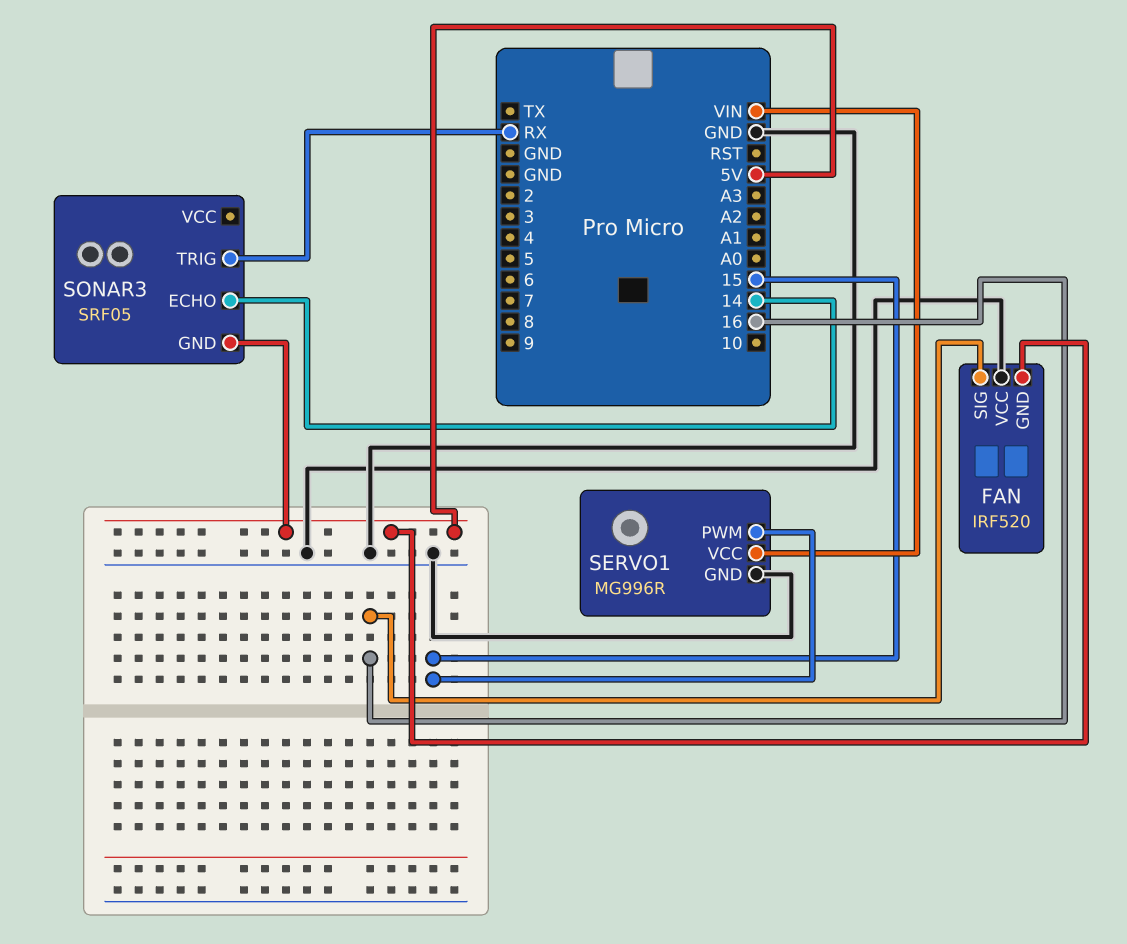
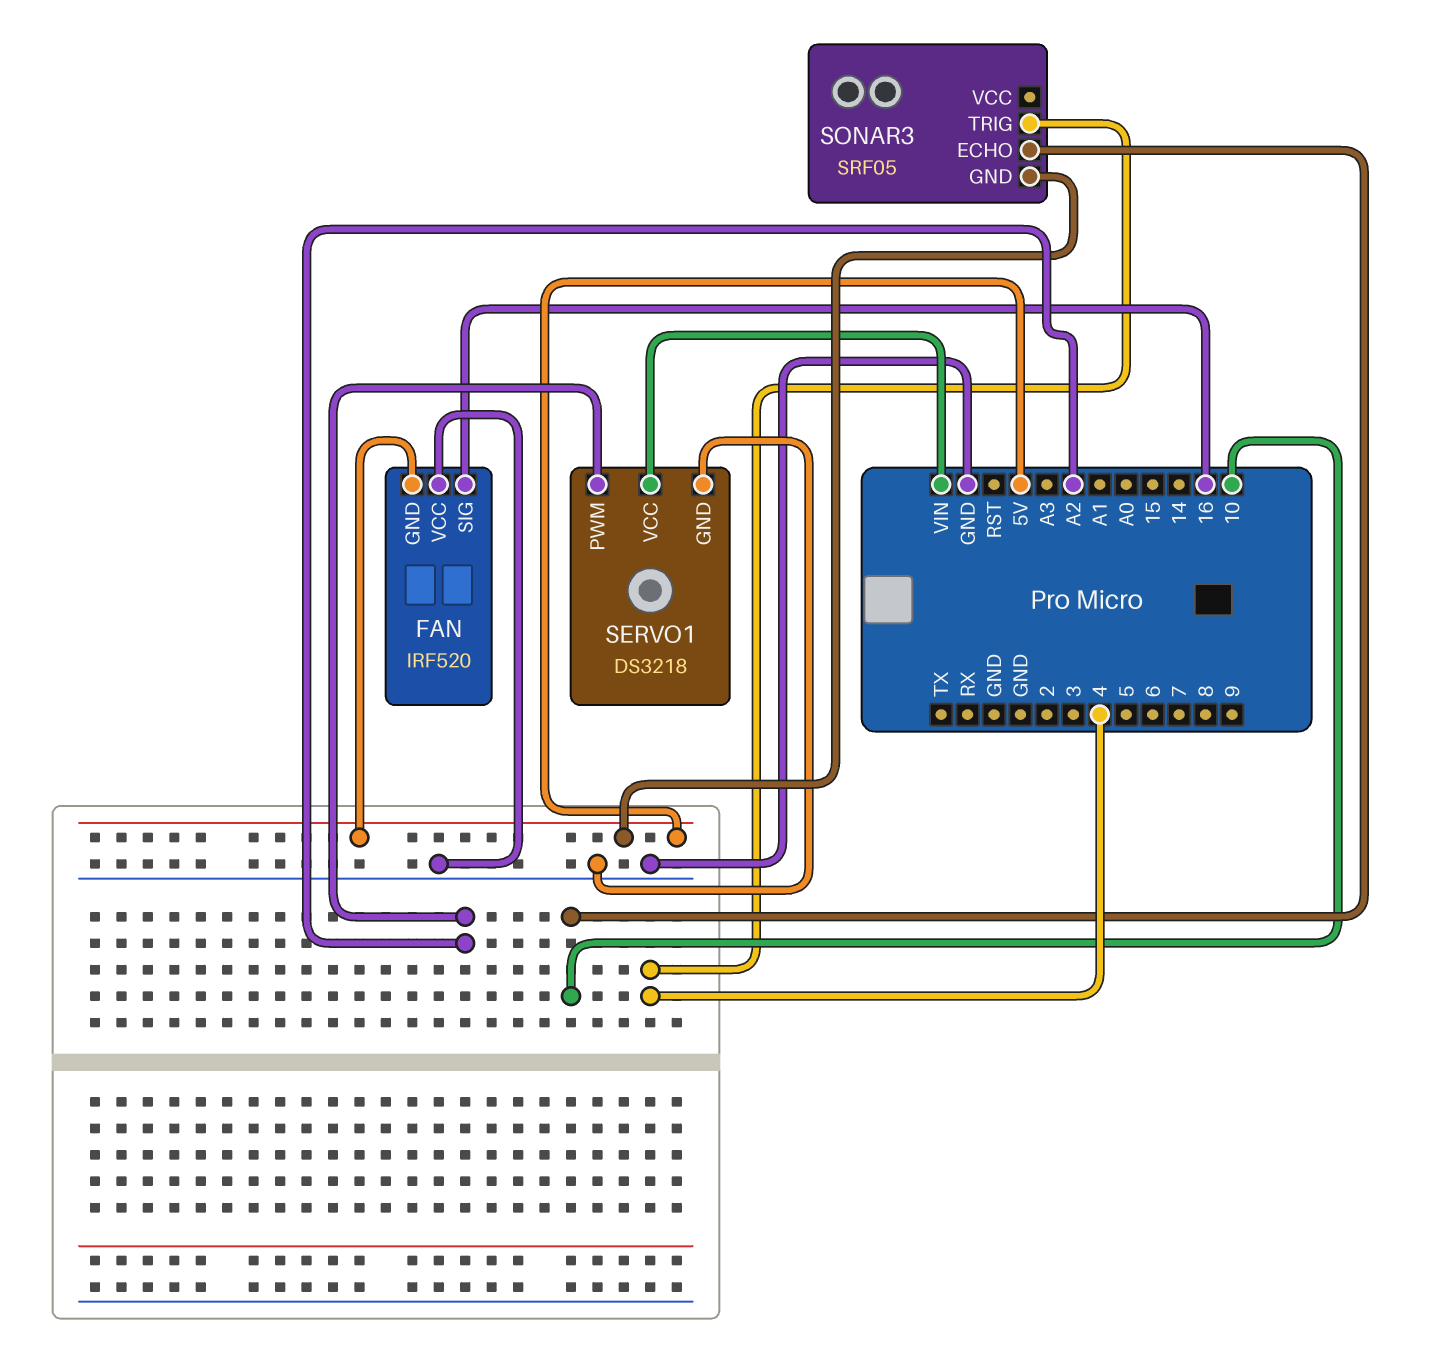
SERVO1: MG996R -> DS3218
SERVO1 pin PWM: 15 -> A2
SONAR3 pin ECHO: 14 -> 10
SONAR3 pin TRIG: RX -> 4

